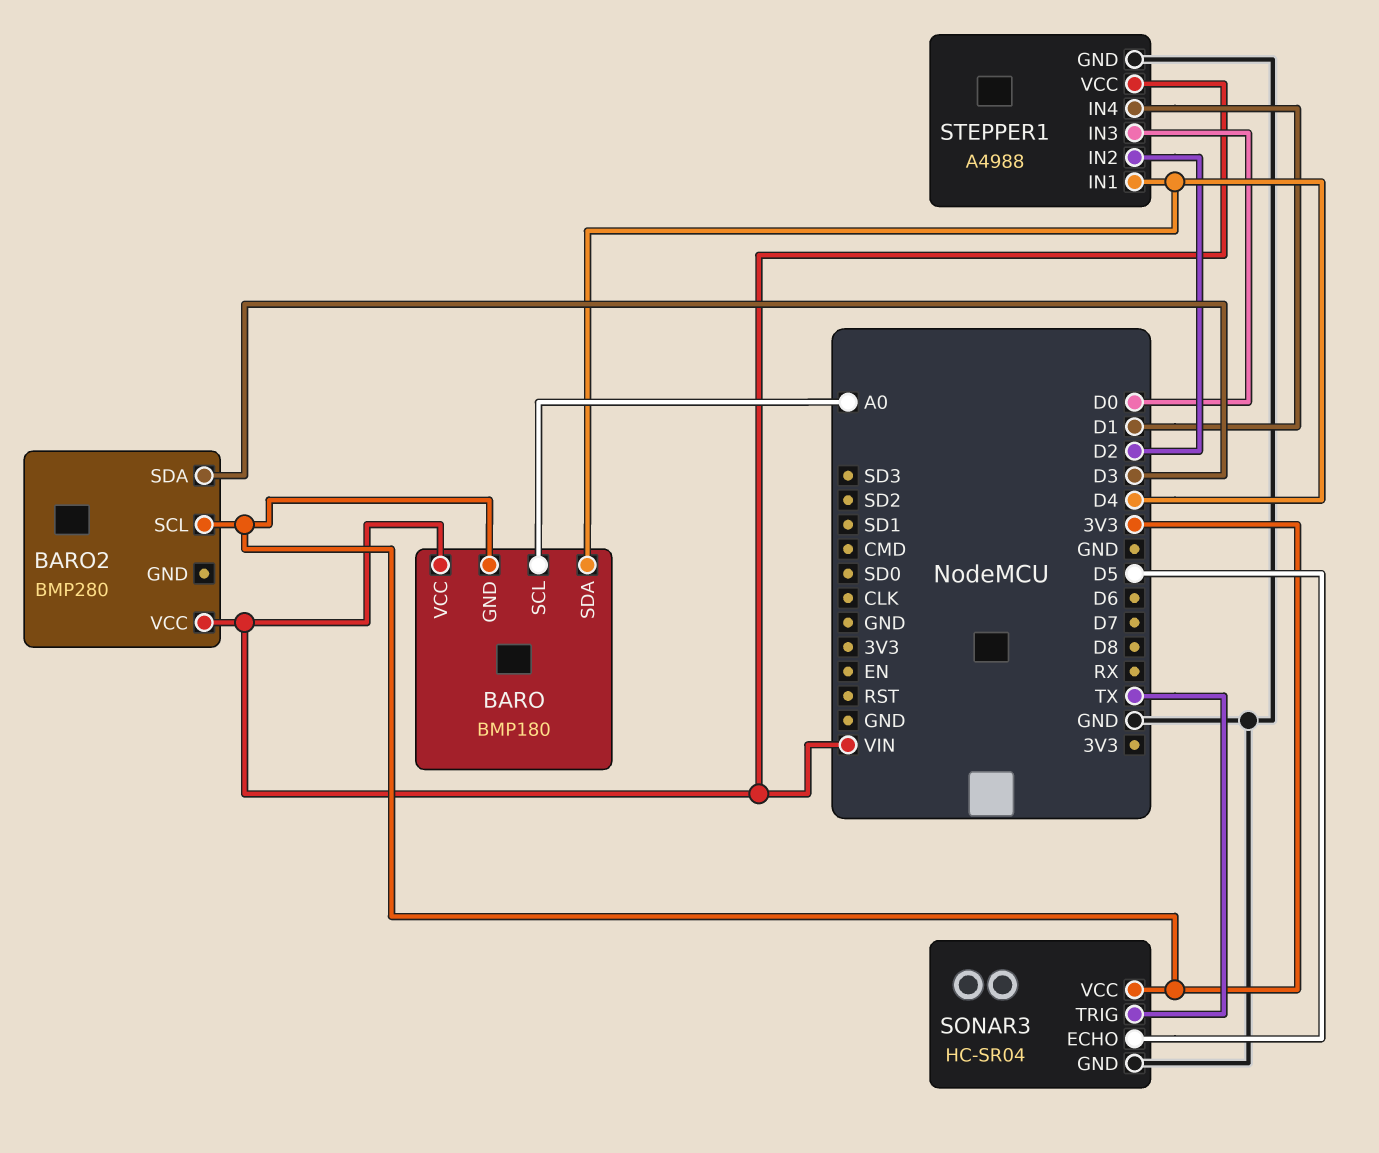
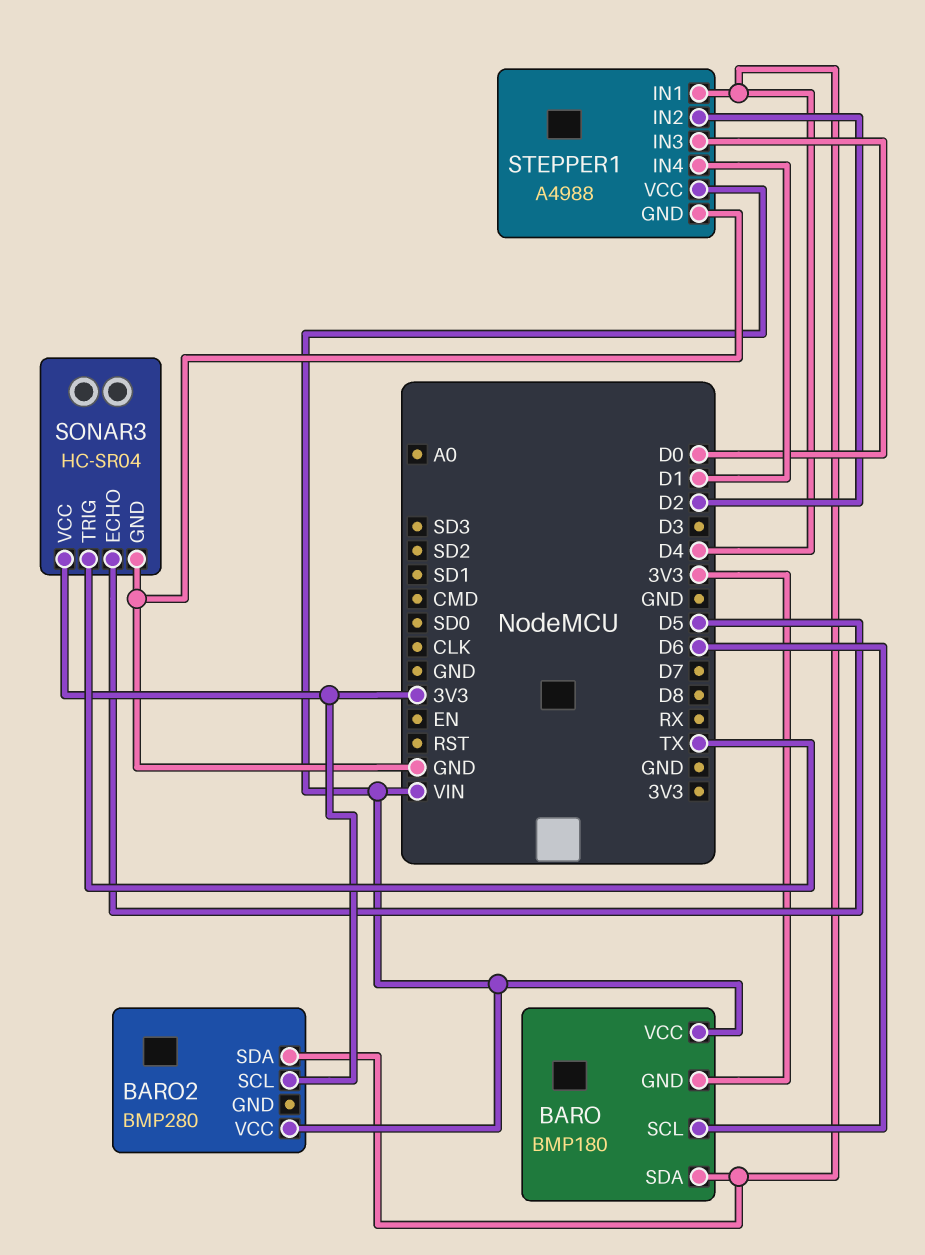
BARO pin SCL: A0 -> D6
BARO2 pin SDA: D3 -> D4

